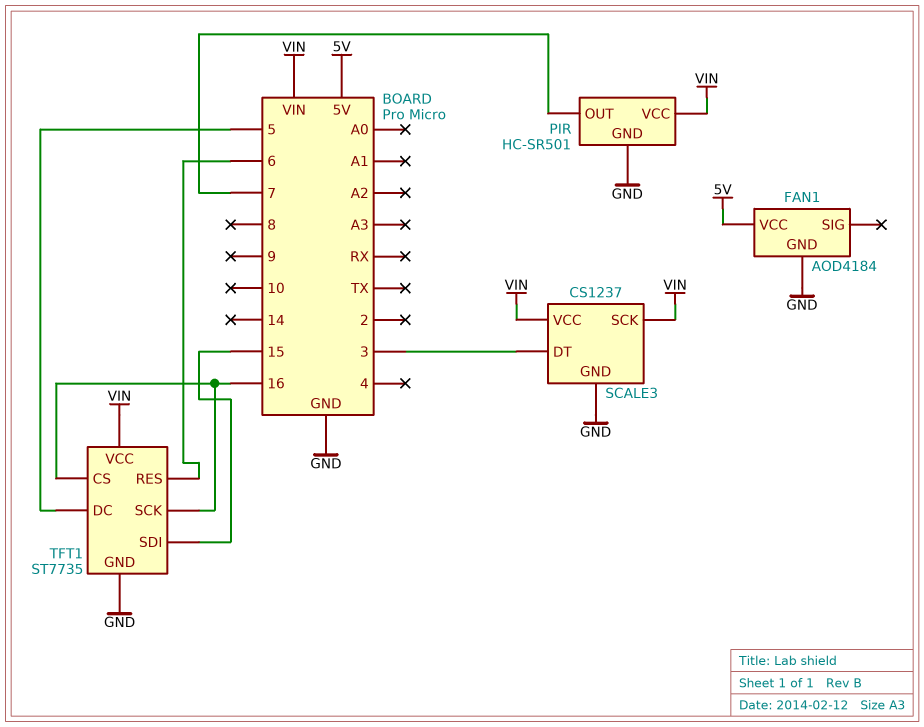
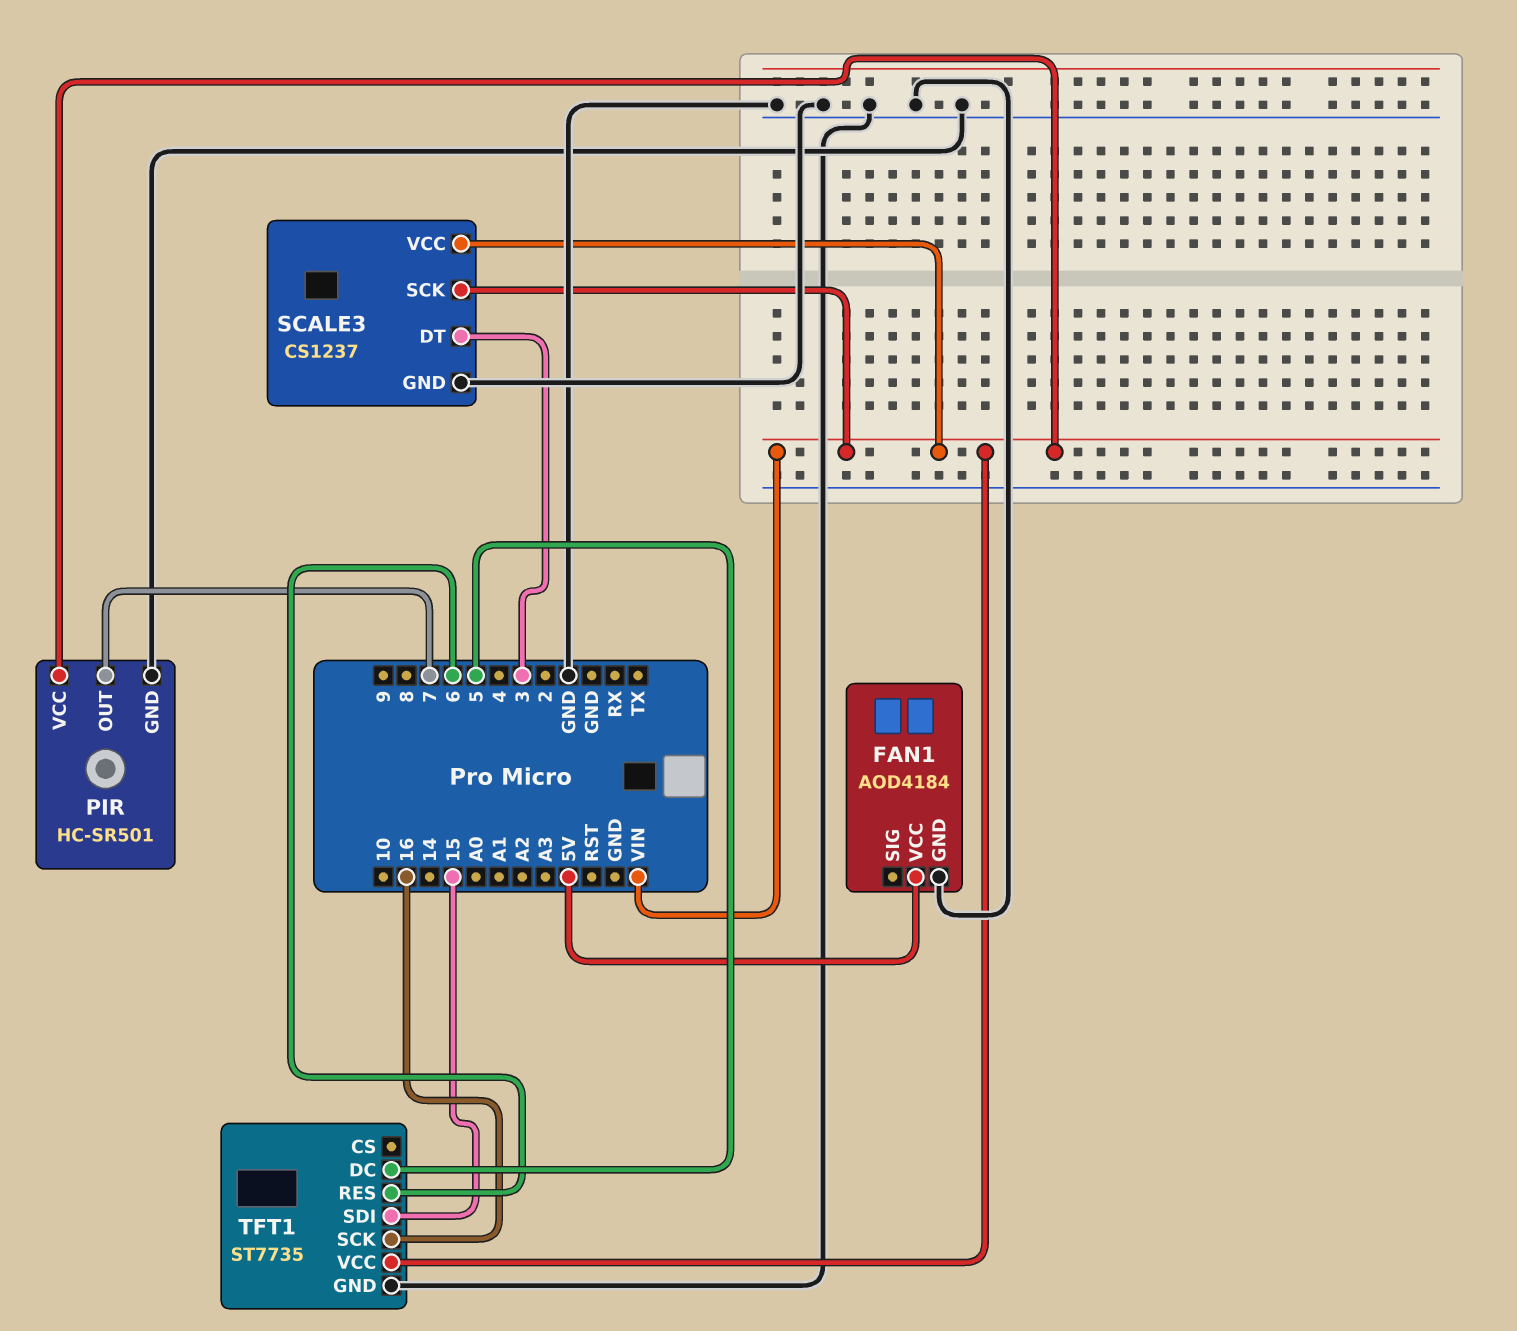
TFT1 pin CS: 16 -> none

